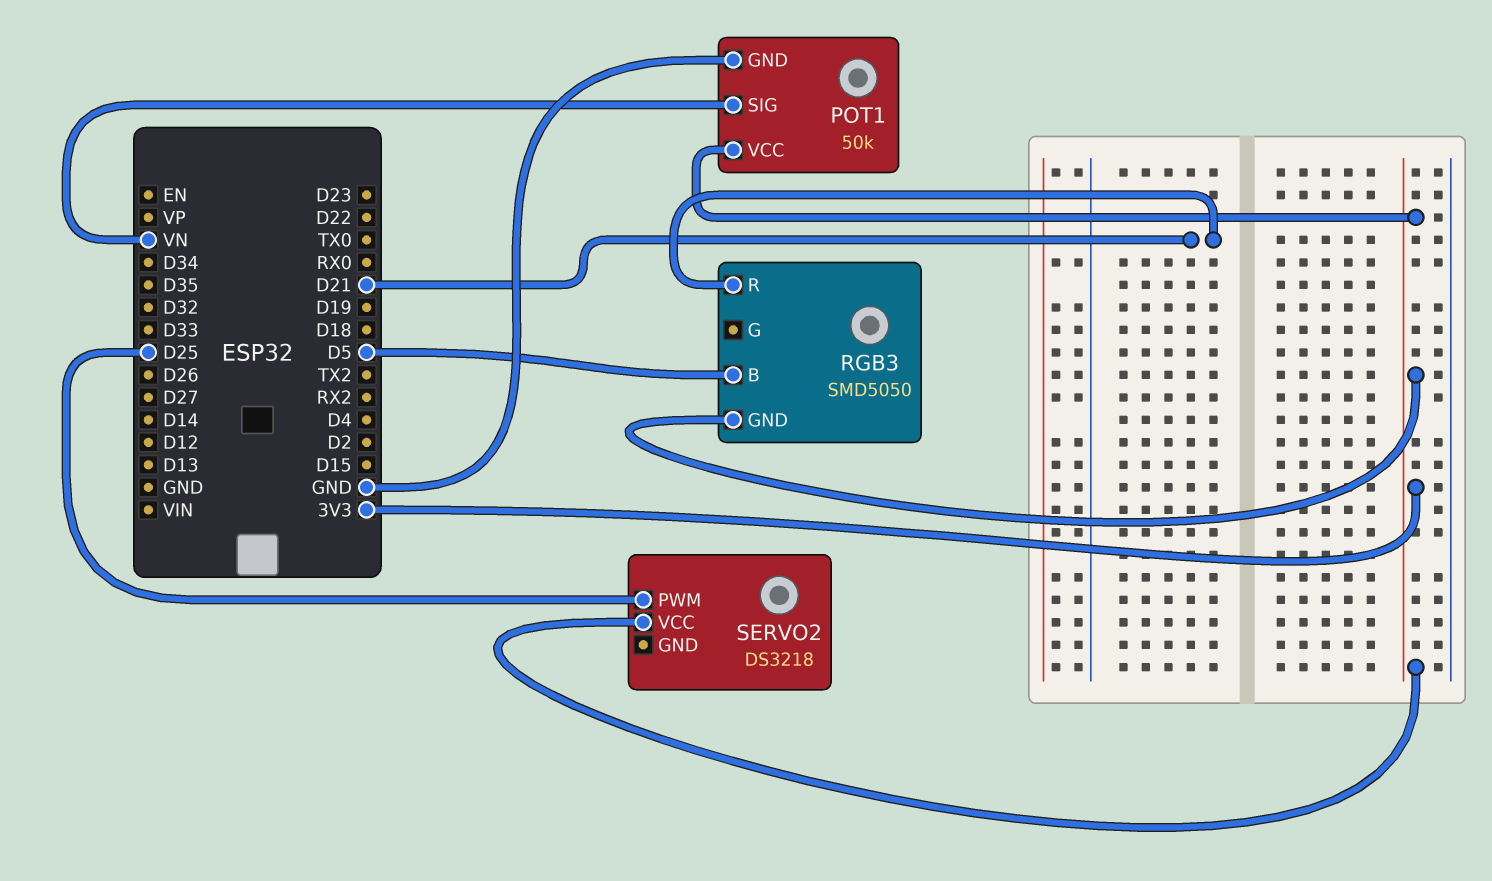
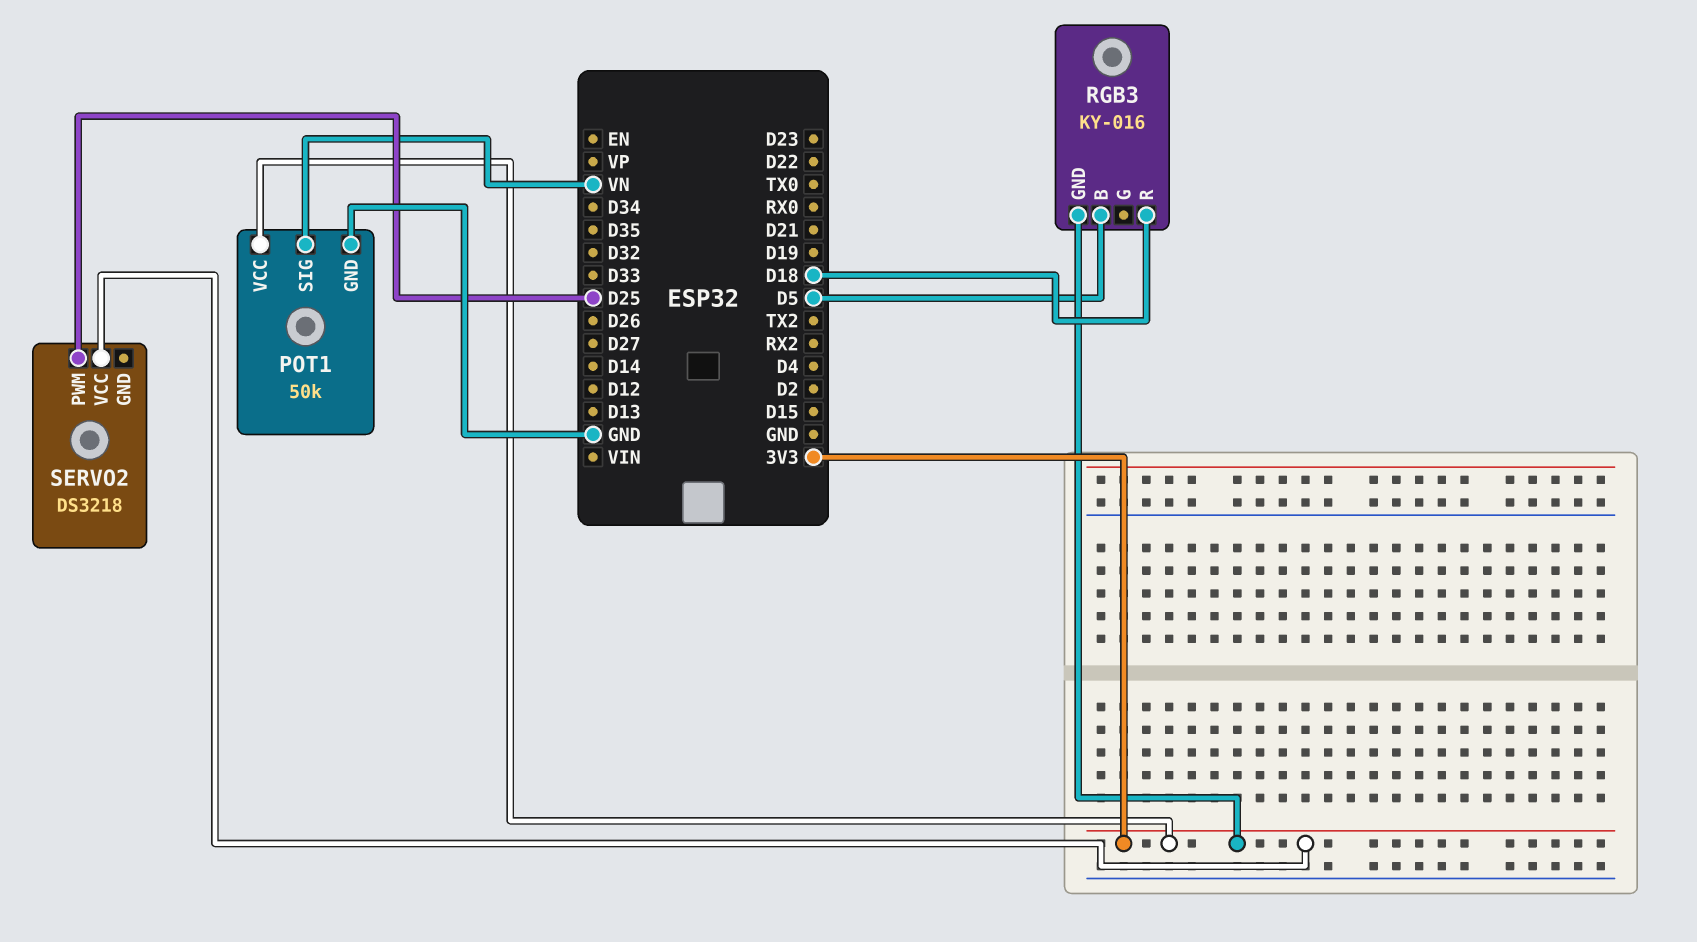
RGB3: SMD5050 -> KY-016
RGB3 pin R: D21 -> D18

